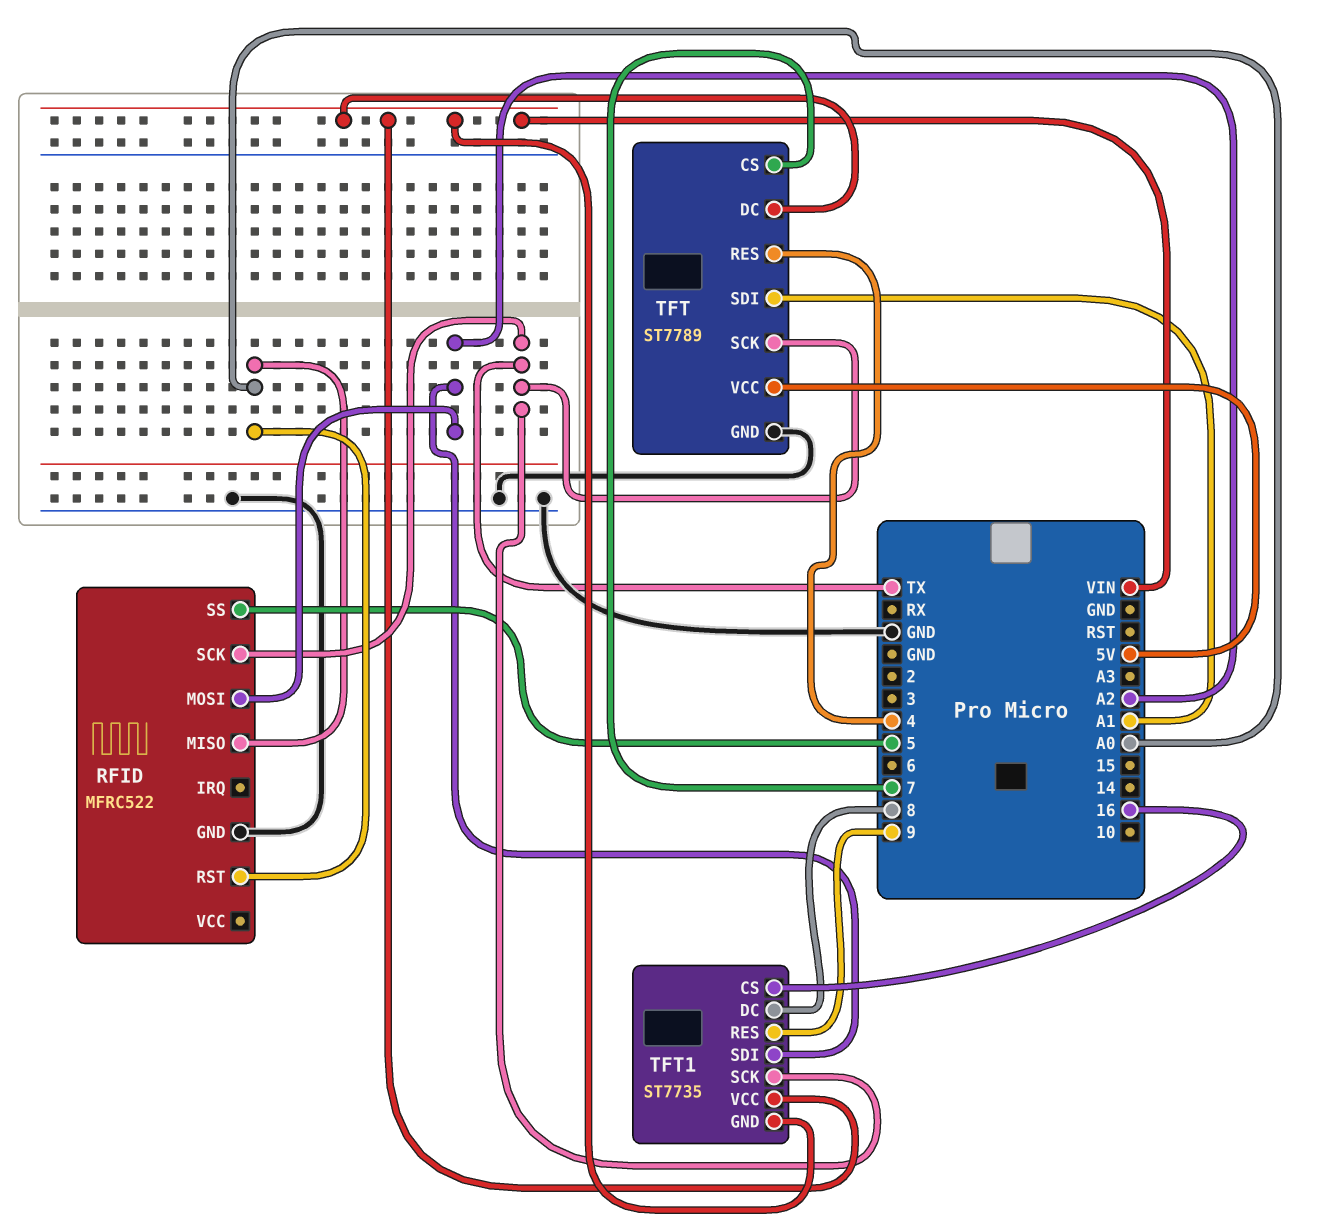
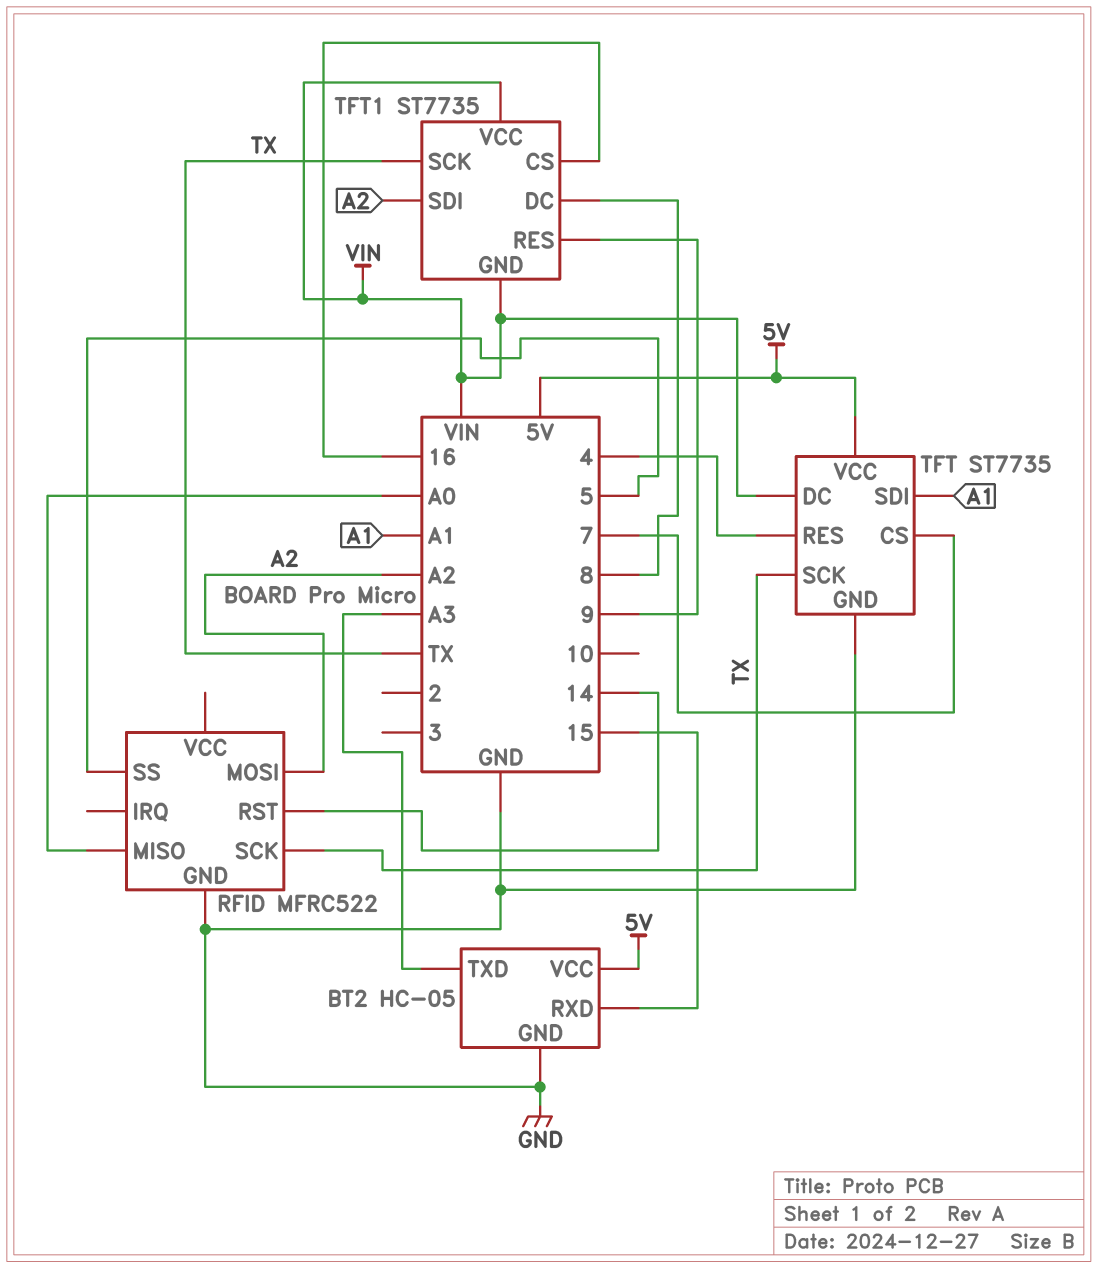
BT2: none -> HC-05
BT2 pin GND: none -> GND
BT2 pin RXD: none -> 15
BT2 pin TXD: none -> A3
BT2 pin VCC: none -> 5V
RFID pin RST: A0 -> 14
TFT: ST7789 -> ST7735

